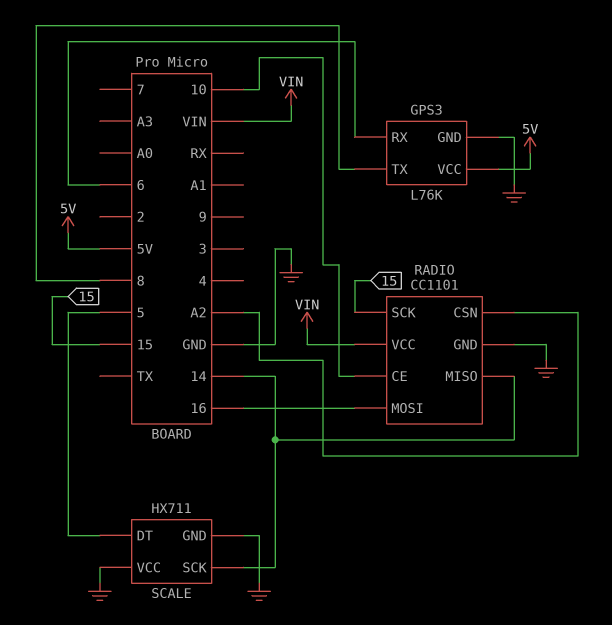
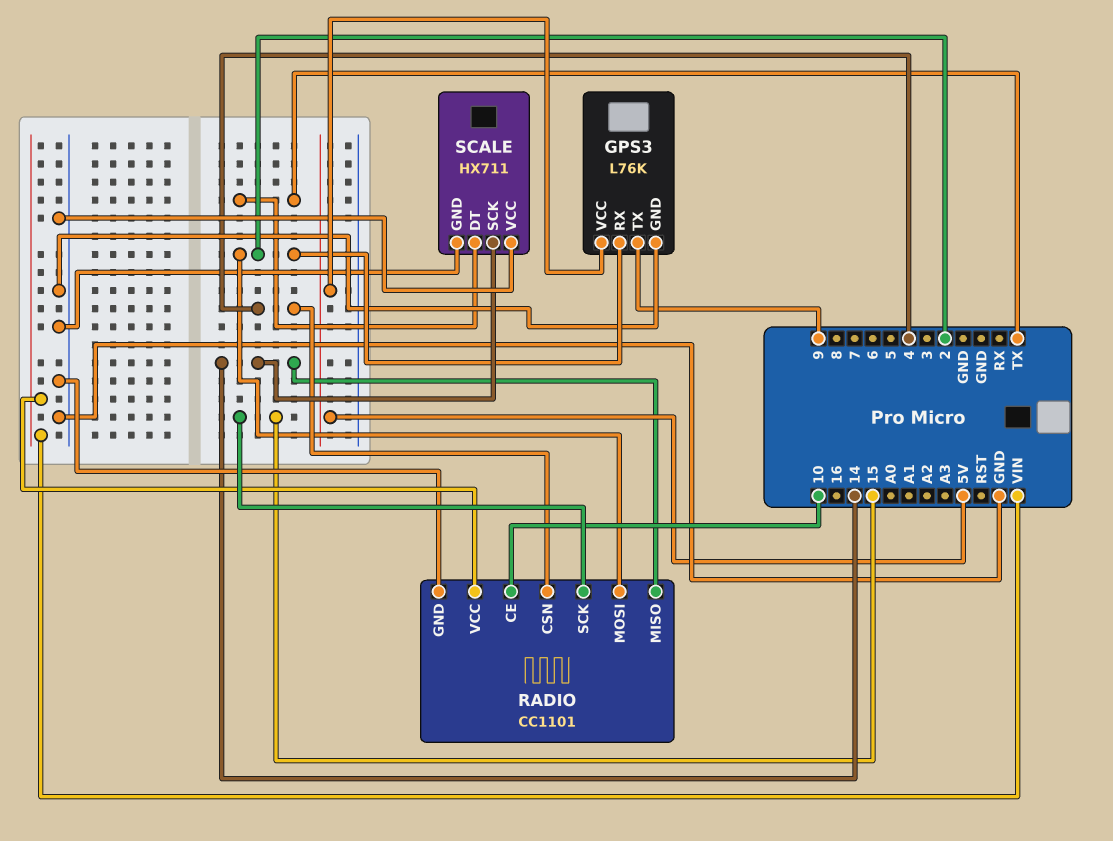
GPS3 pin RX: 6 -> 2
GPS3 pin TX: 8 -> 9
RADIO pin CSN: A2 -> 4
RADIO pin MOSI: 16 -> 2
SCALE pin DT: 5 -> TX

